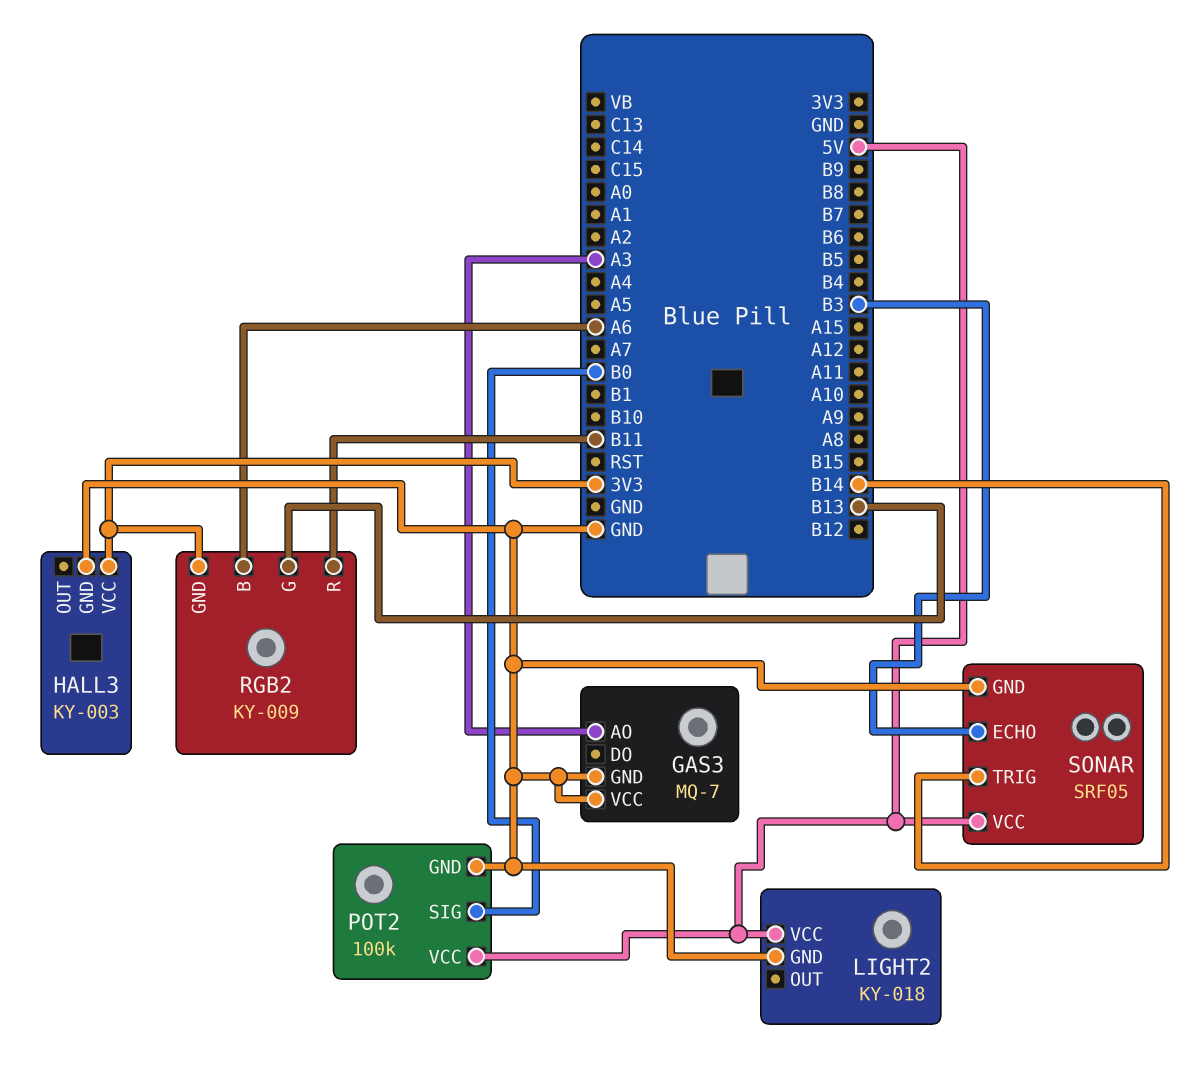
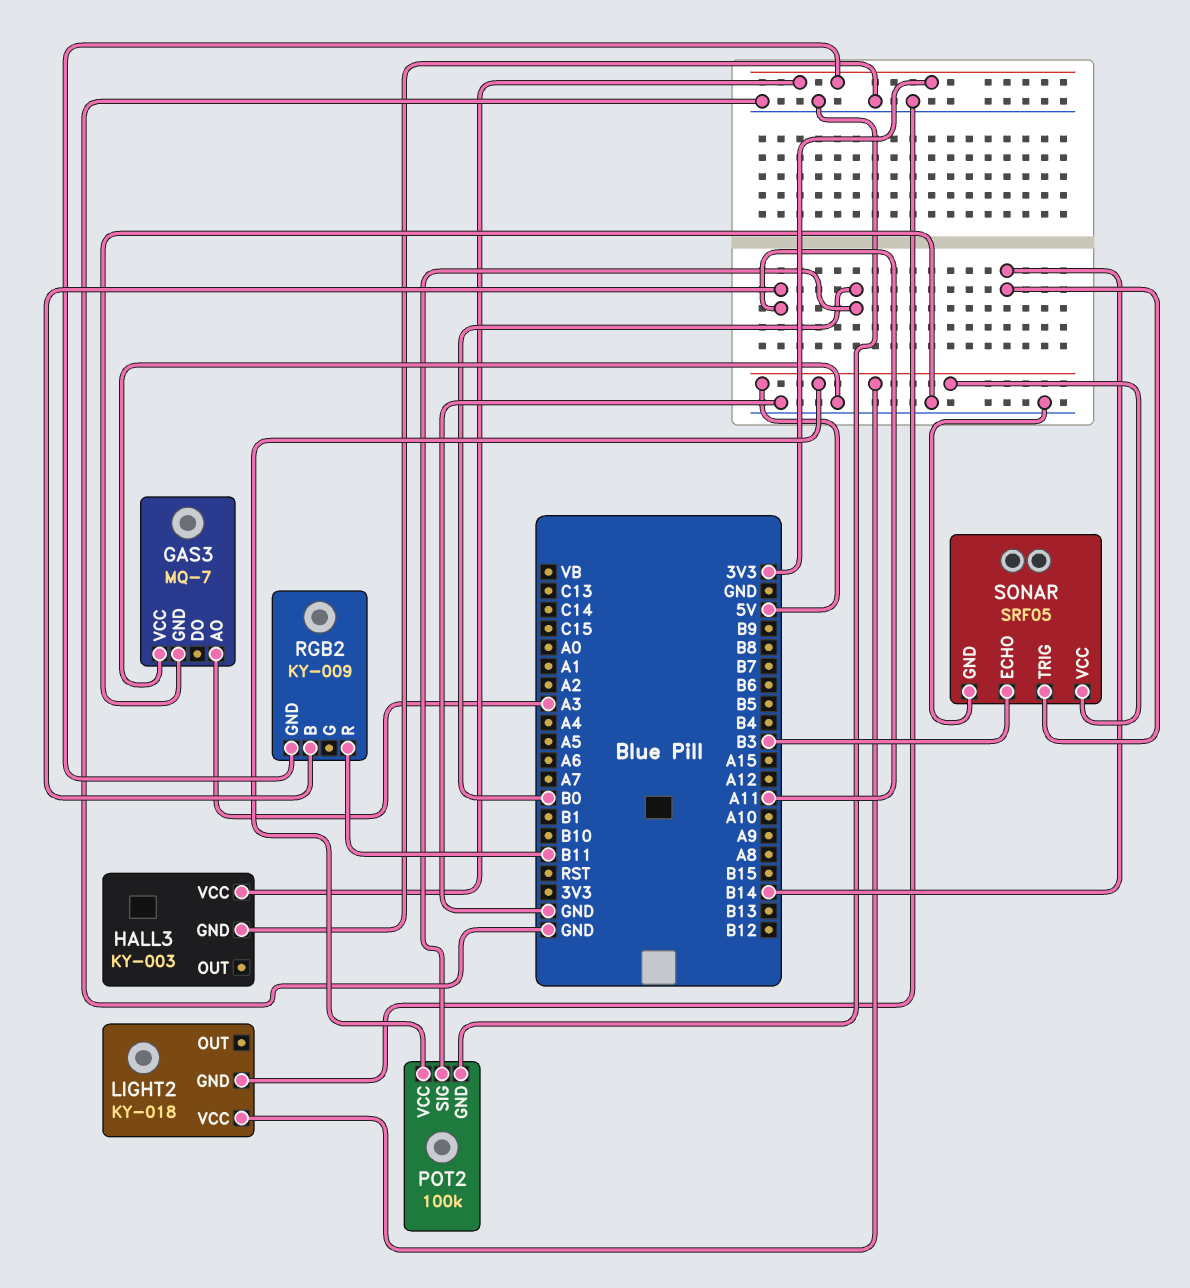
RGB2 pin B: A6 -> A11
RGB2 pin G: B13 -> none

